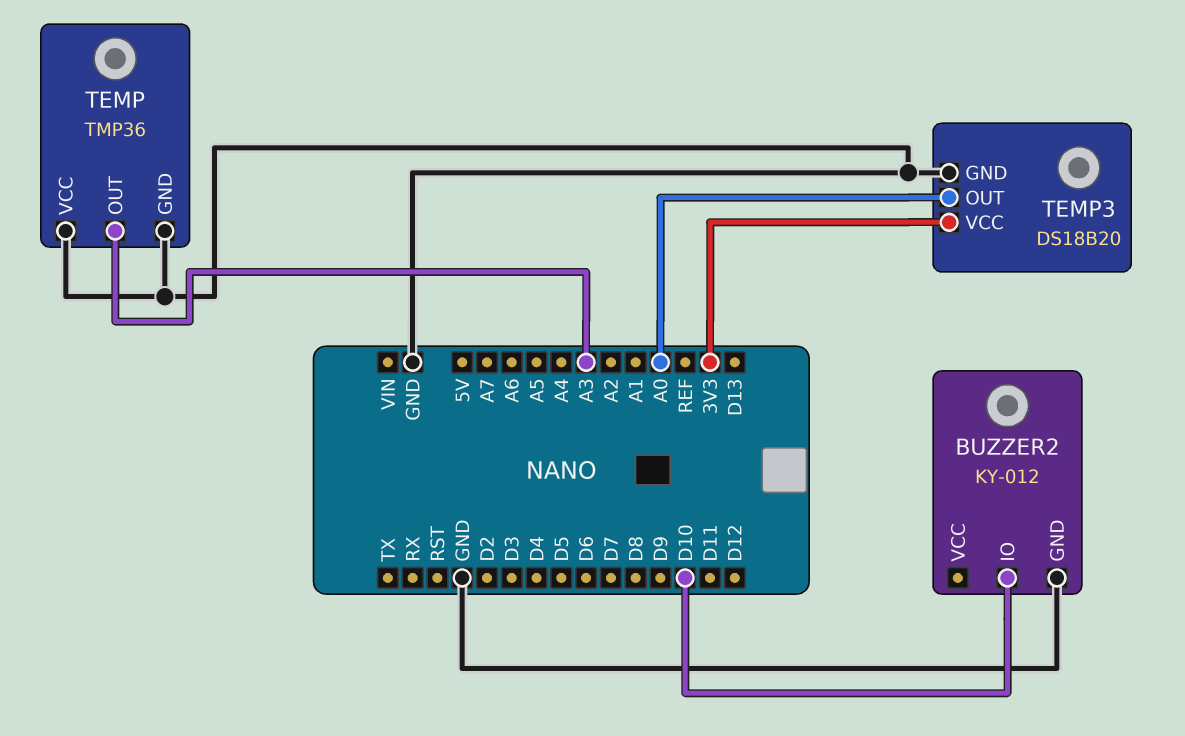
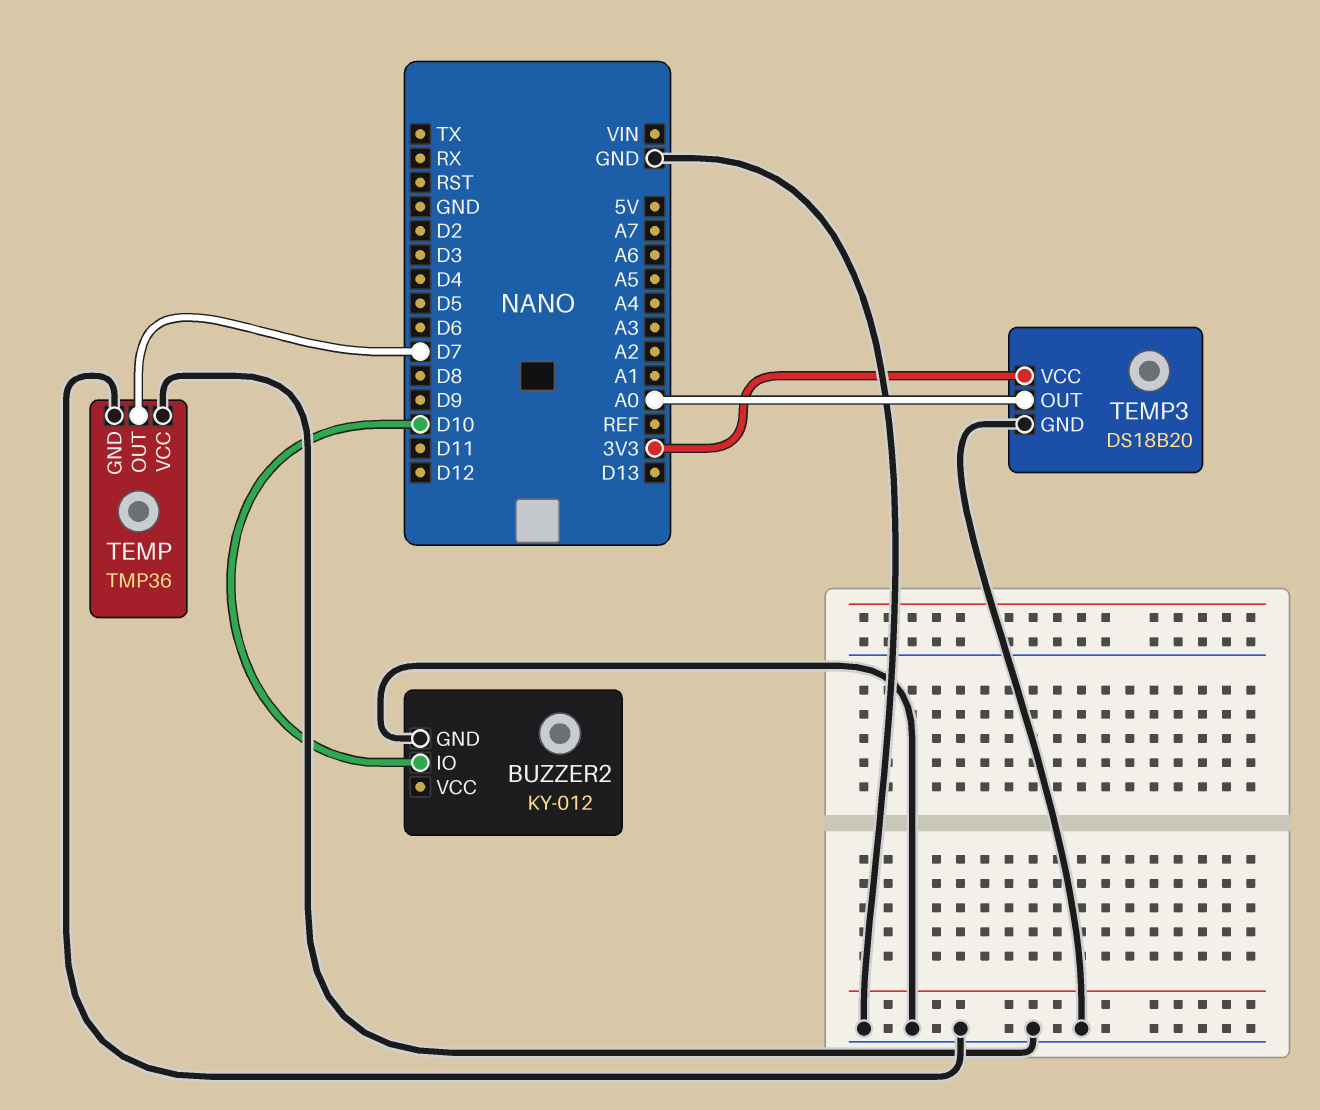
TEMP pin OUT: A3 -> D7

